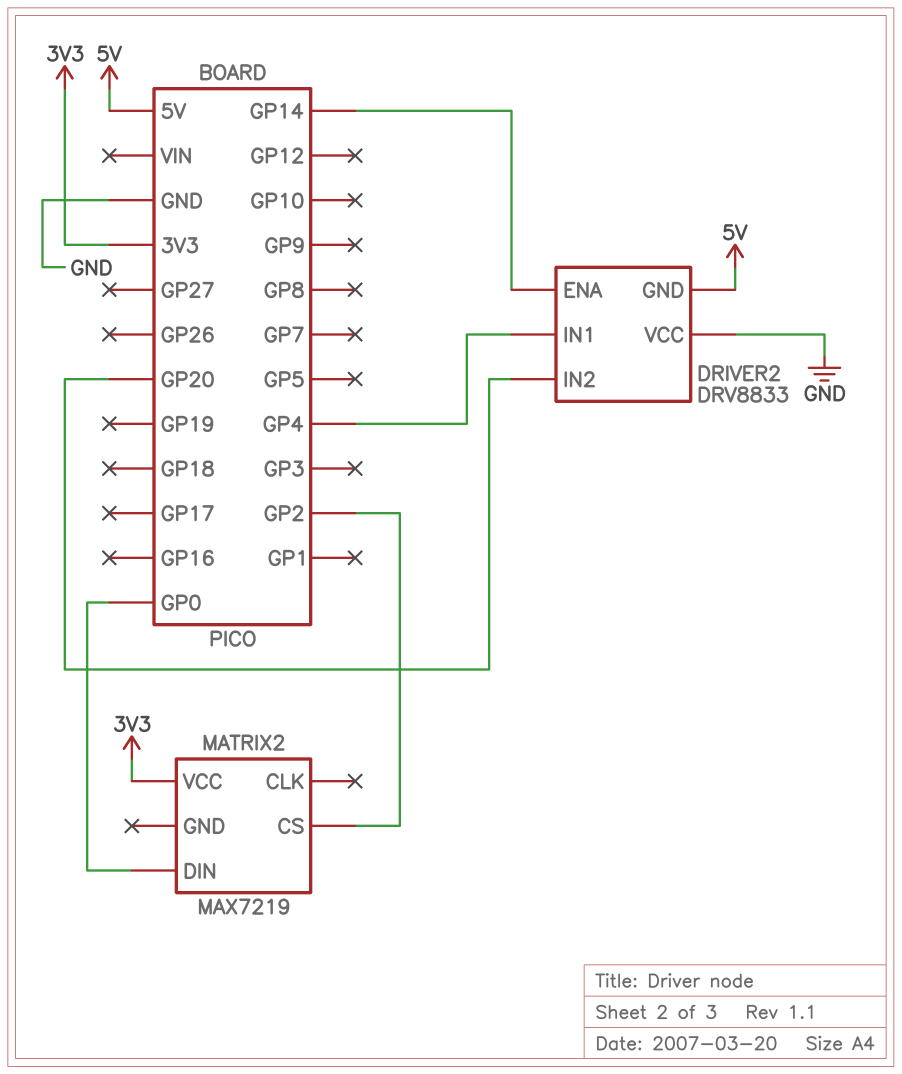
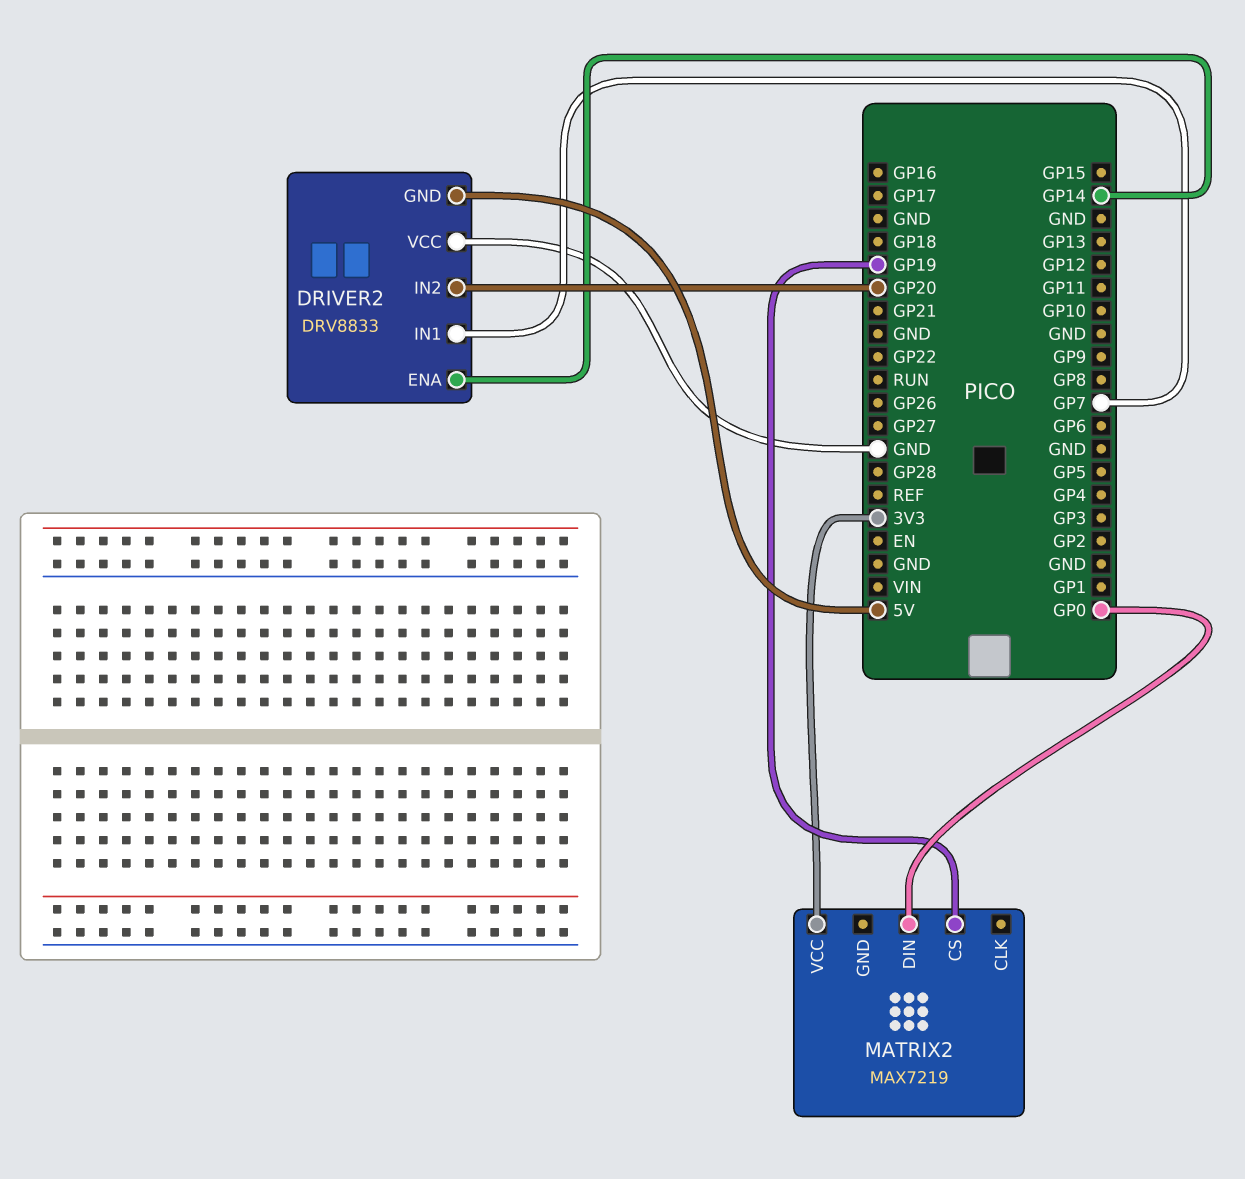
DRIVER2 pin IN1: GP4 -> GP7
MATRIX2 pin CS: GP2 -> GP19

